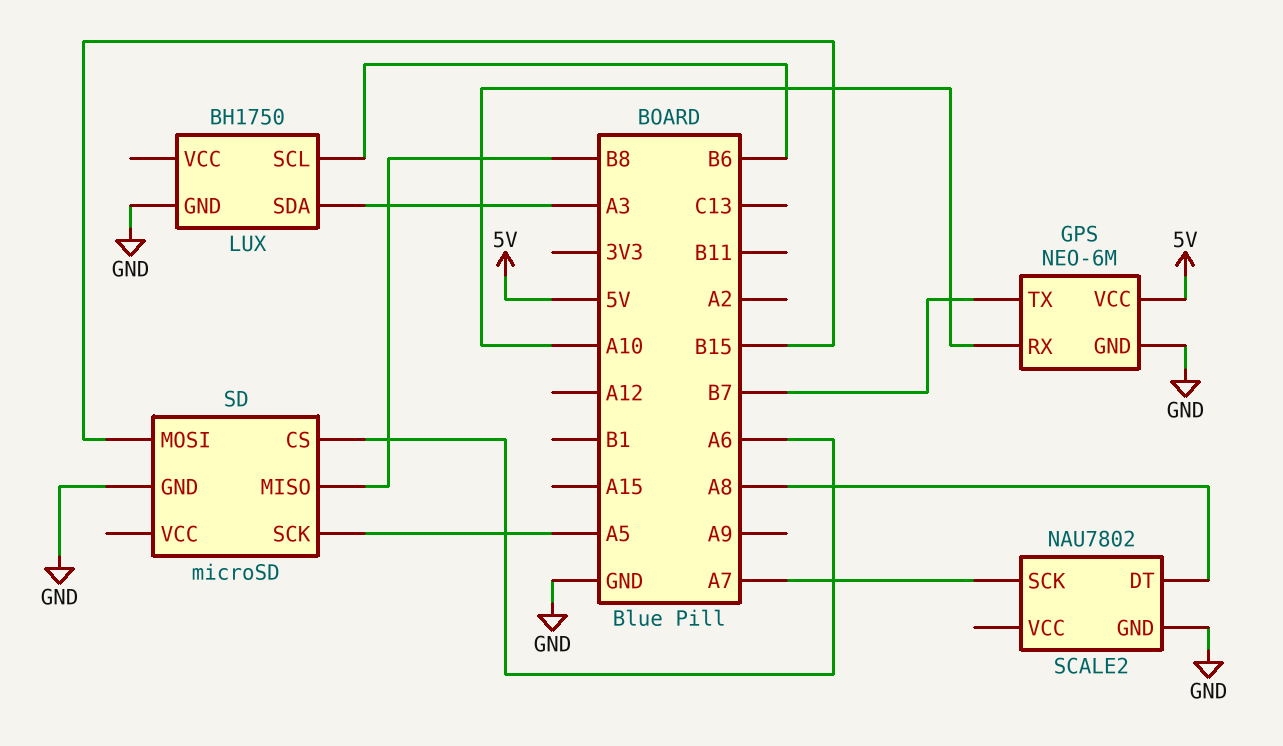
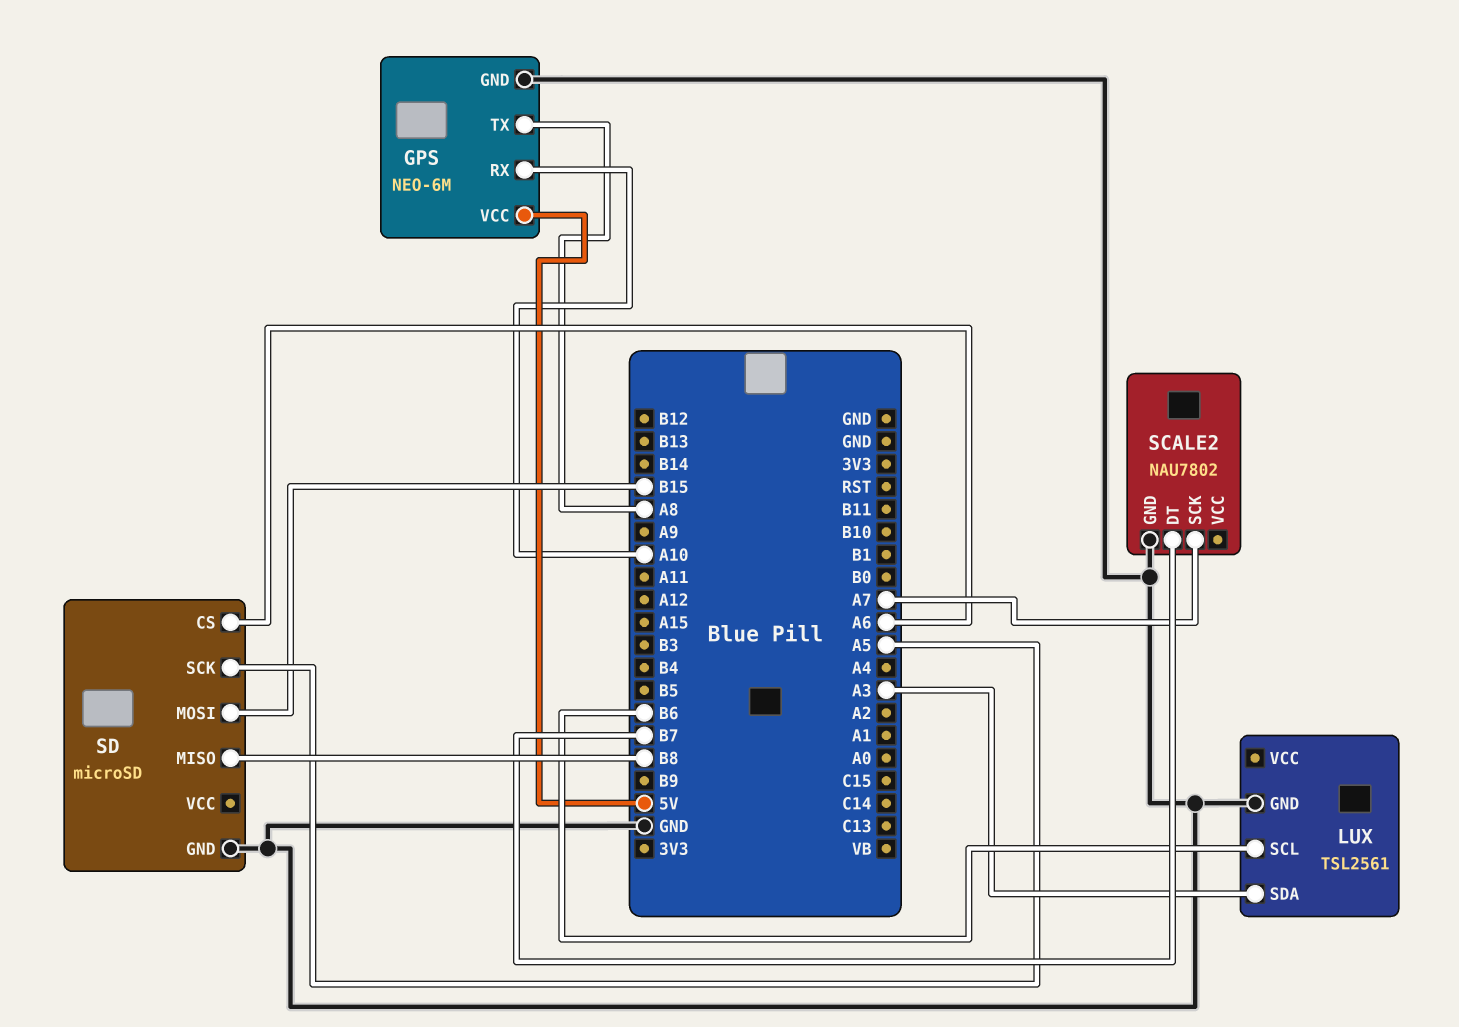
GPS pin TX: B7 -> A8
LUX: BH1750 -> TSL2561
SCALE2 pin DT: A8 -> B7

